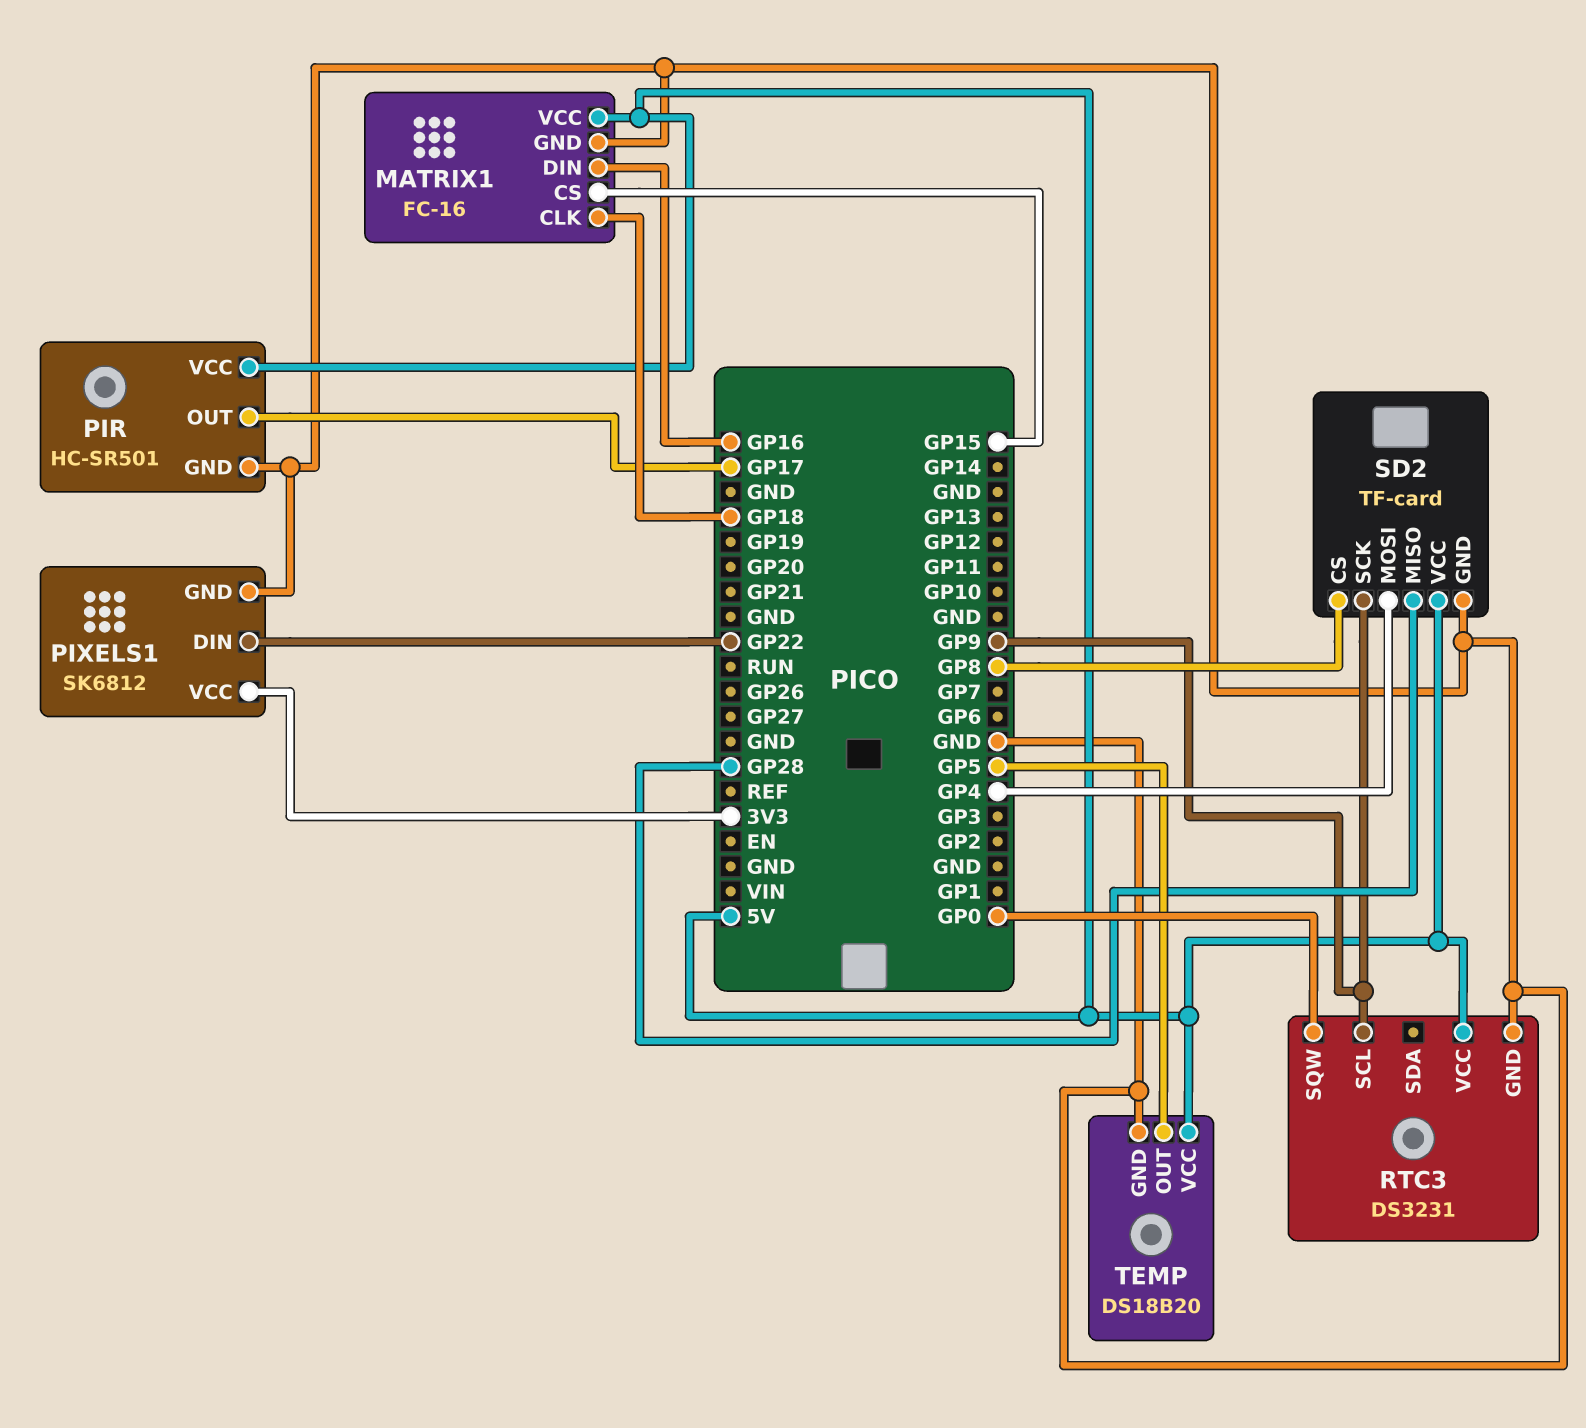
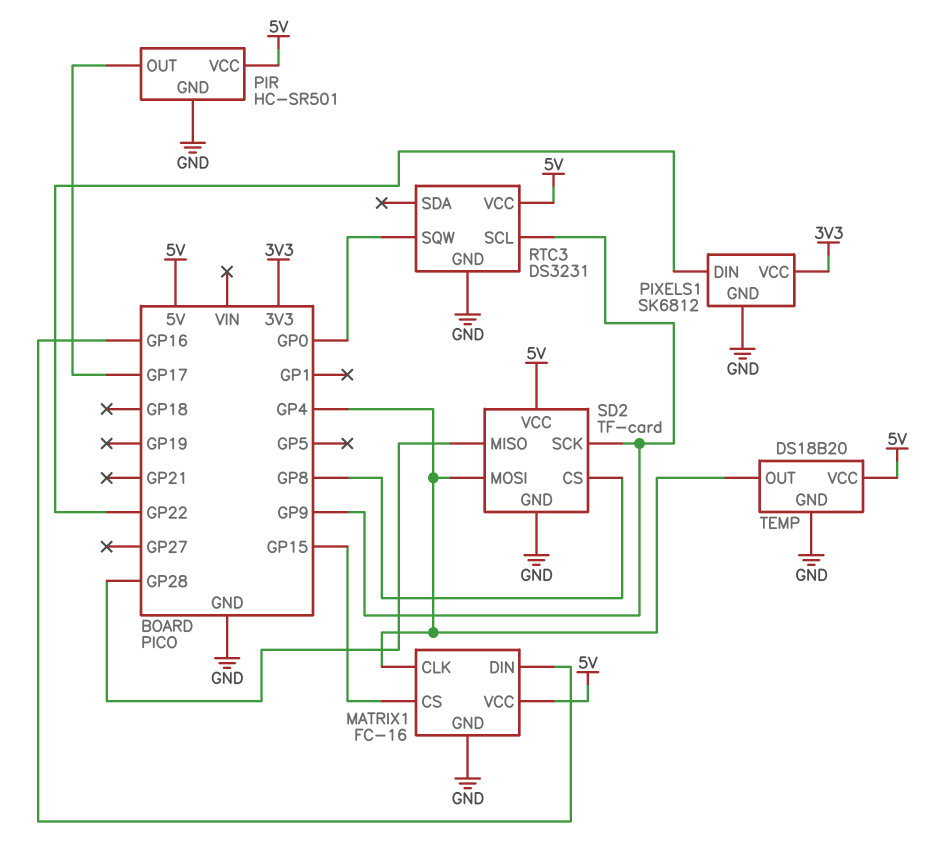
MATRIX1 pin CLK: GP18 -> GP4
TEMP pin OUT: GP5 -> GP4

